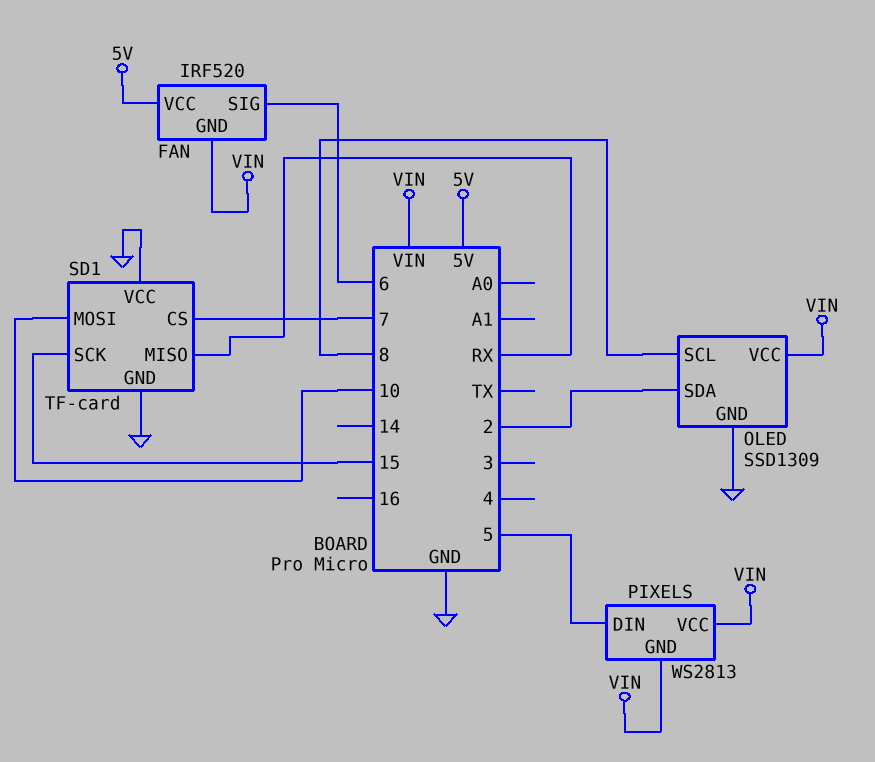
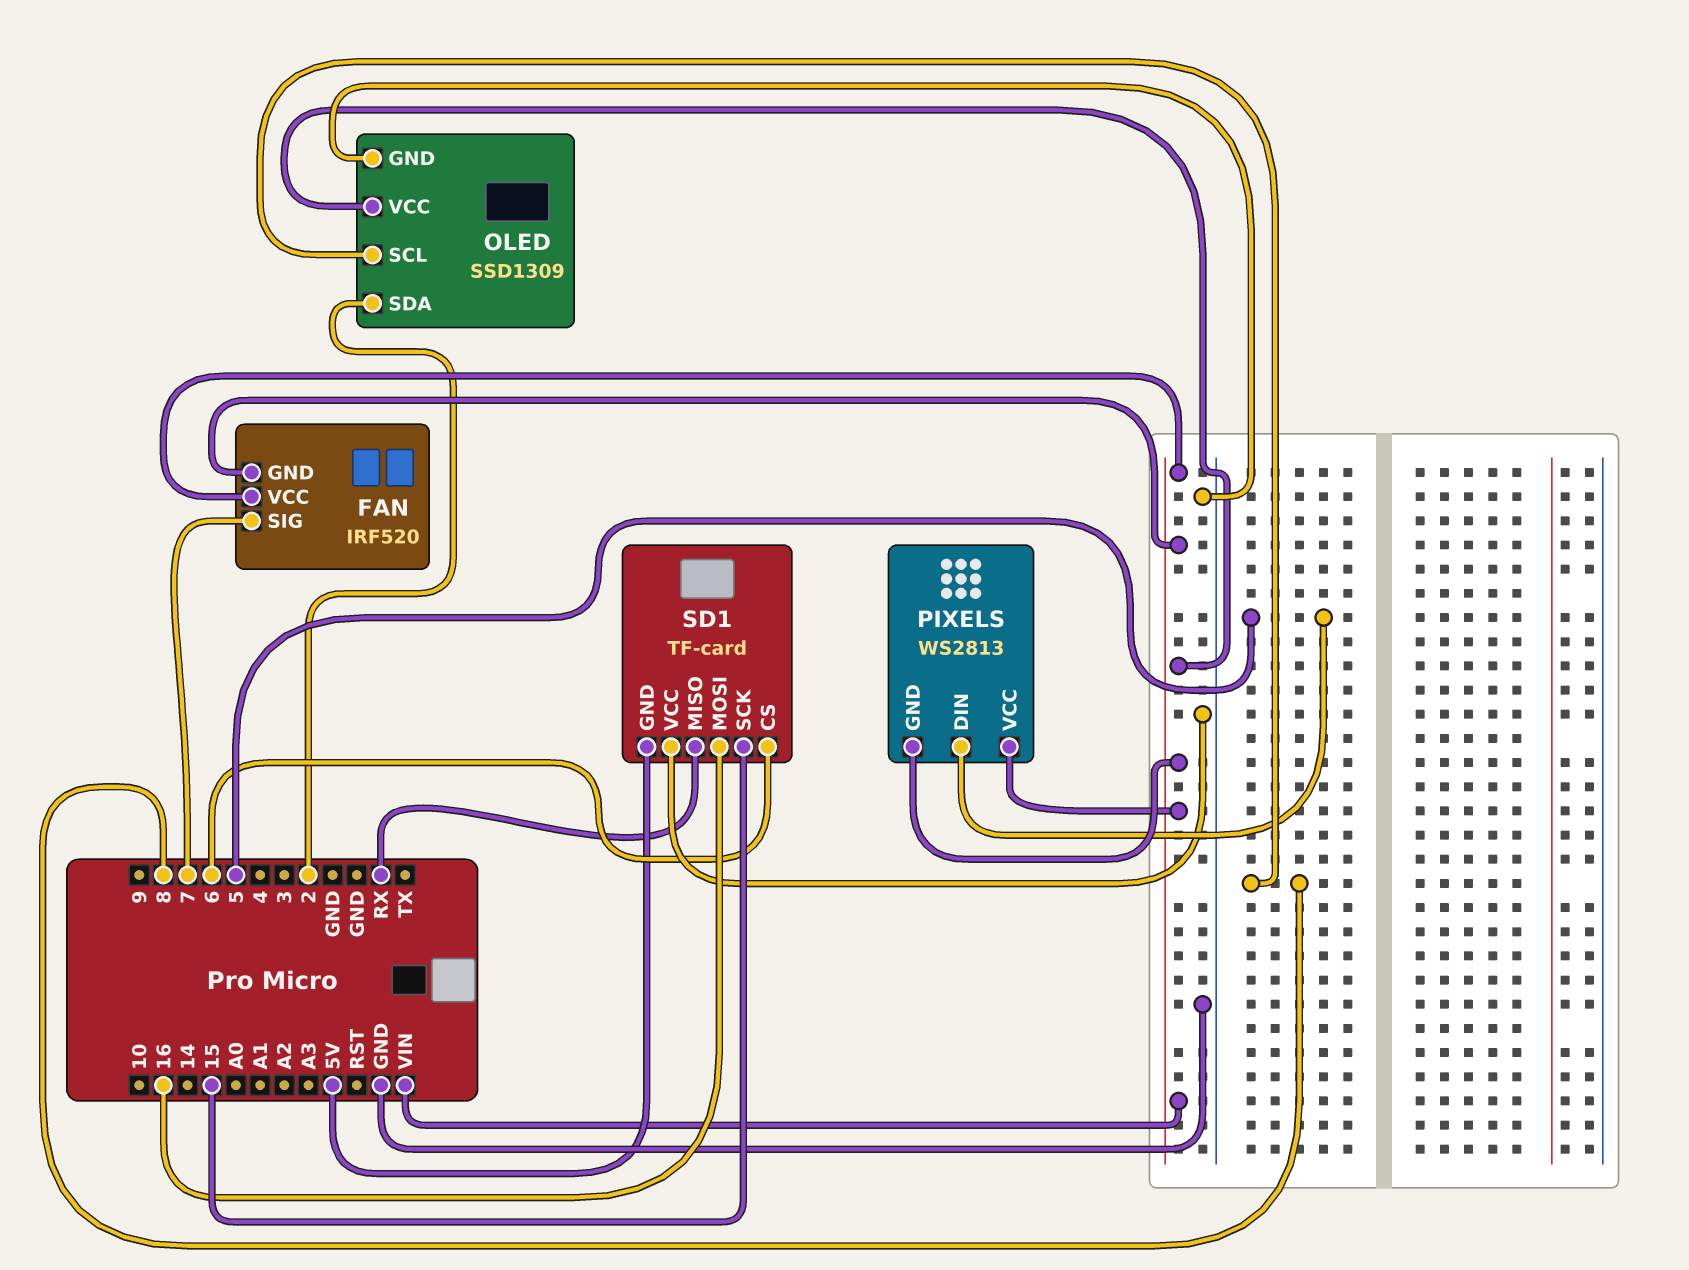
FAN pin SIG: 6 -> 7
FAN pin VCC: 5V -> VIN
SD1 pin CS: 7 -> 6
SD1 pin GND: GND -> 5V
SD1 pin MOSI: 10 -> 16

